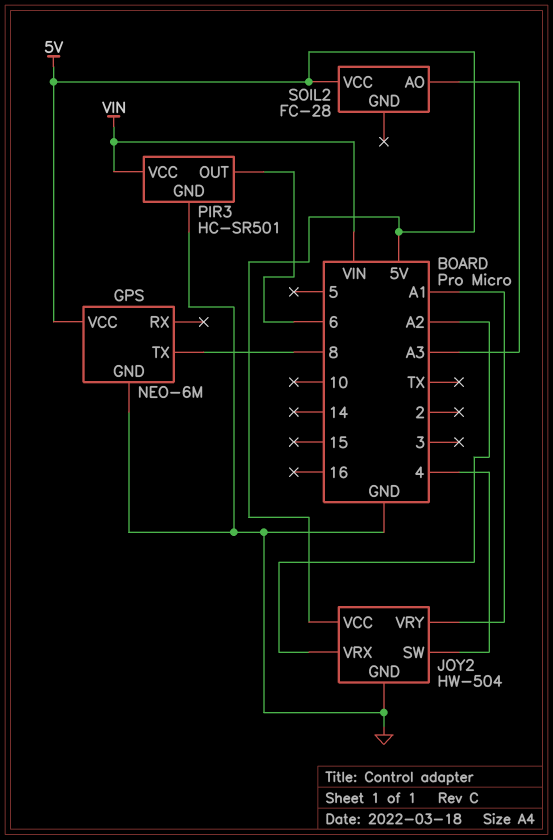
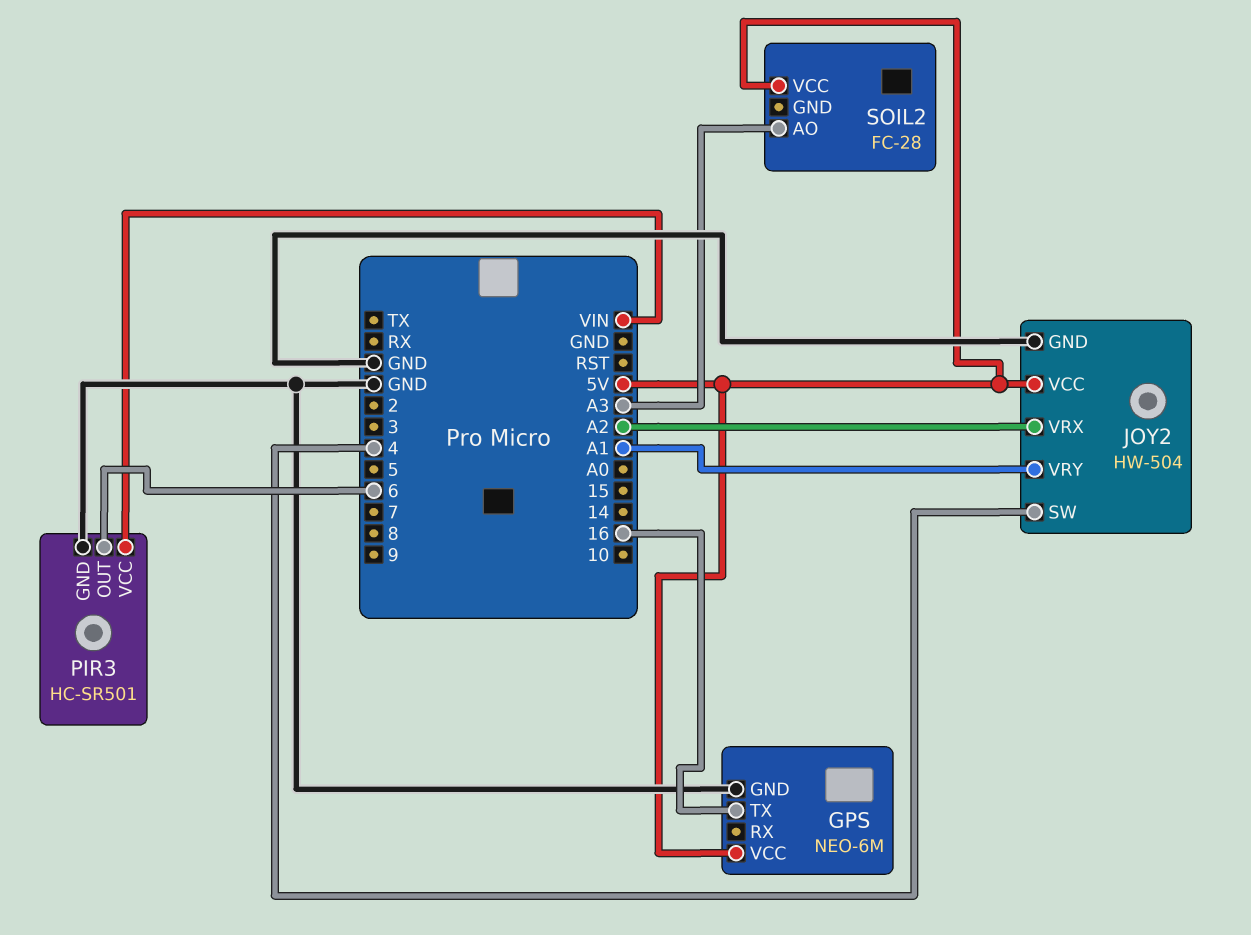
GPS pin TX: 8 -> 16

